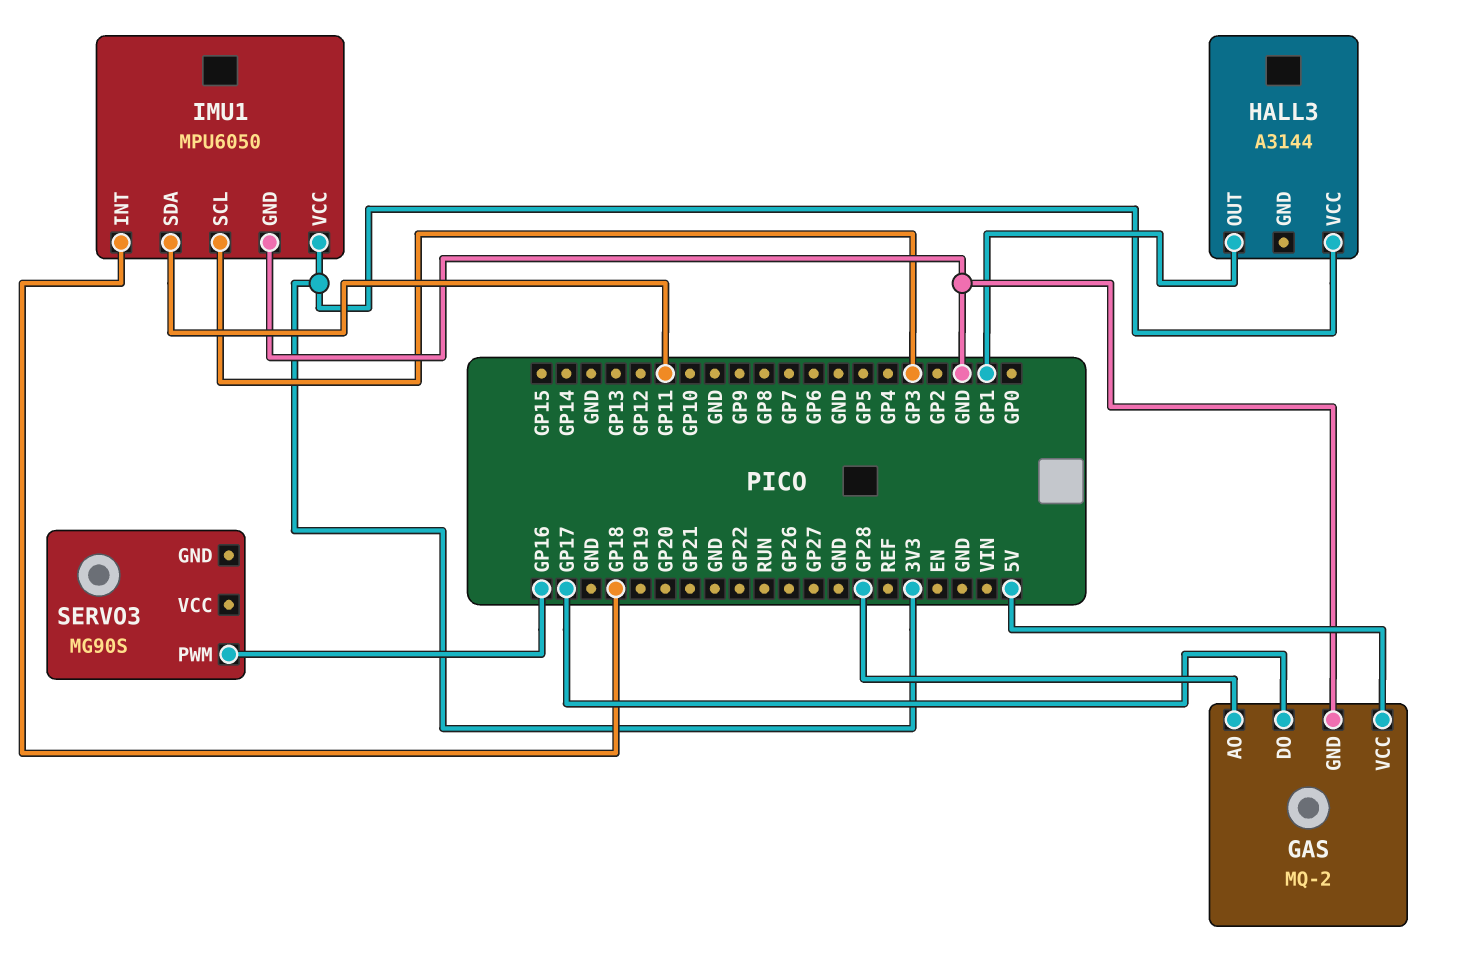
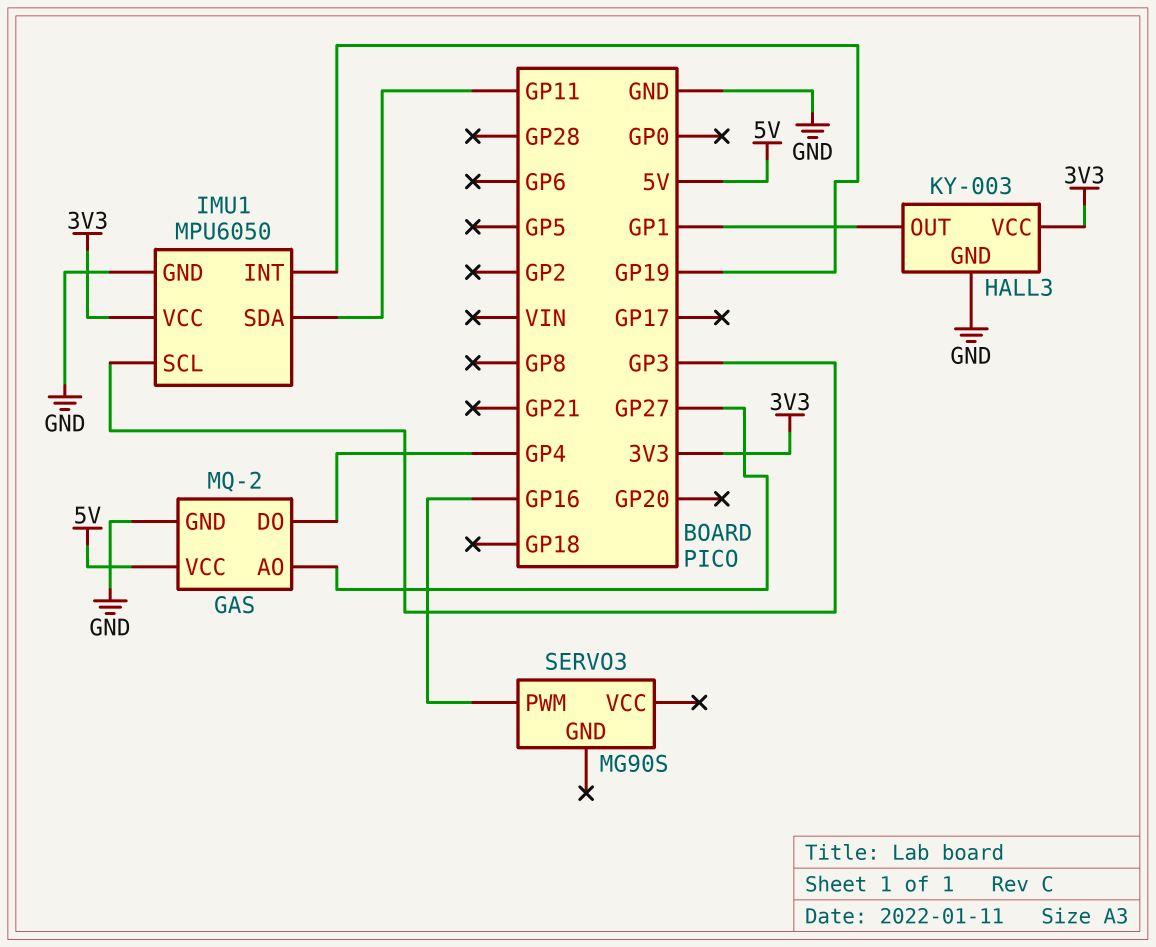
GAS pin AO: GP28 -> GP27
GAS pin DO: GP17 -> GP4
HALL3: A3144 -> KY-003
HALL3 pin GND: none -> GND
IMU1 pin INT: GP18 -> GP19

